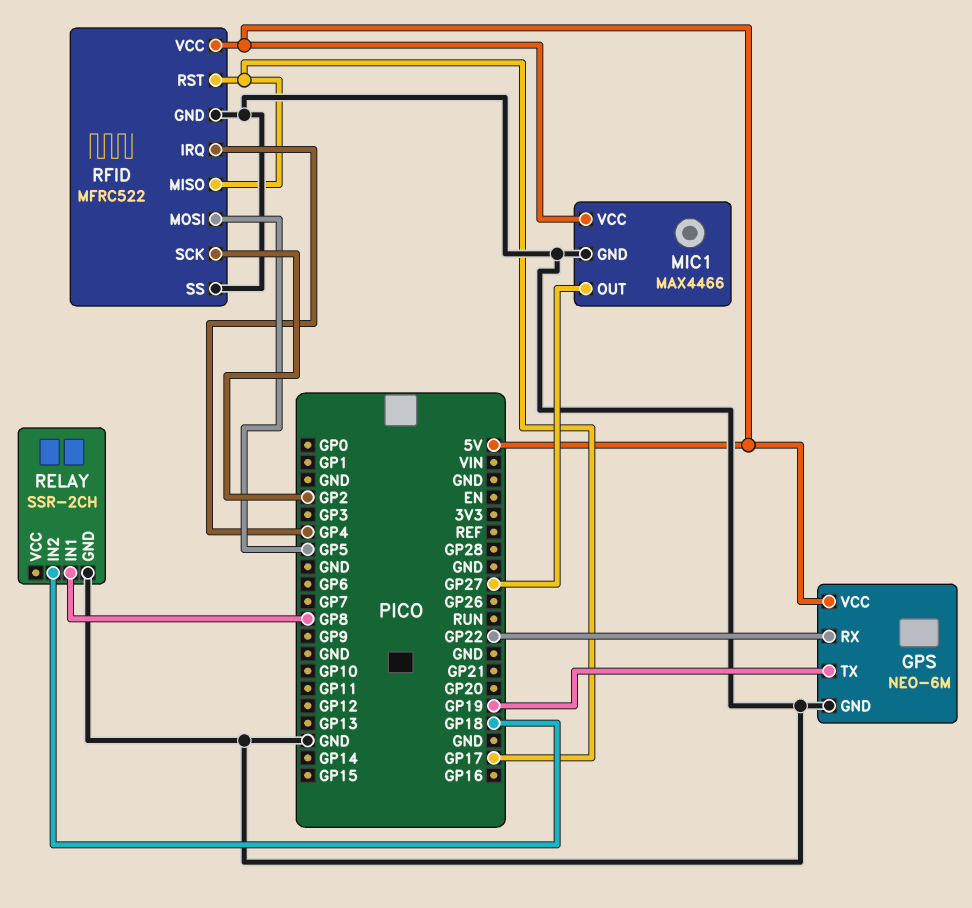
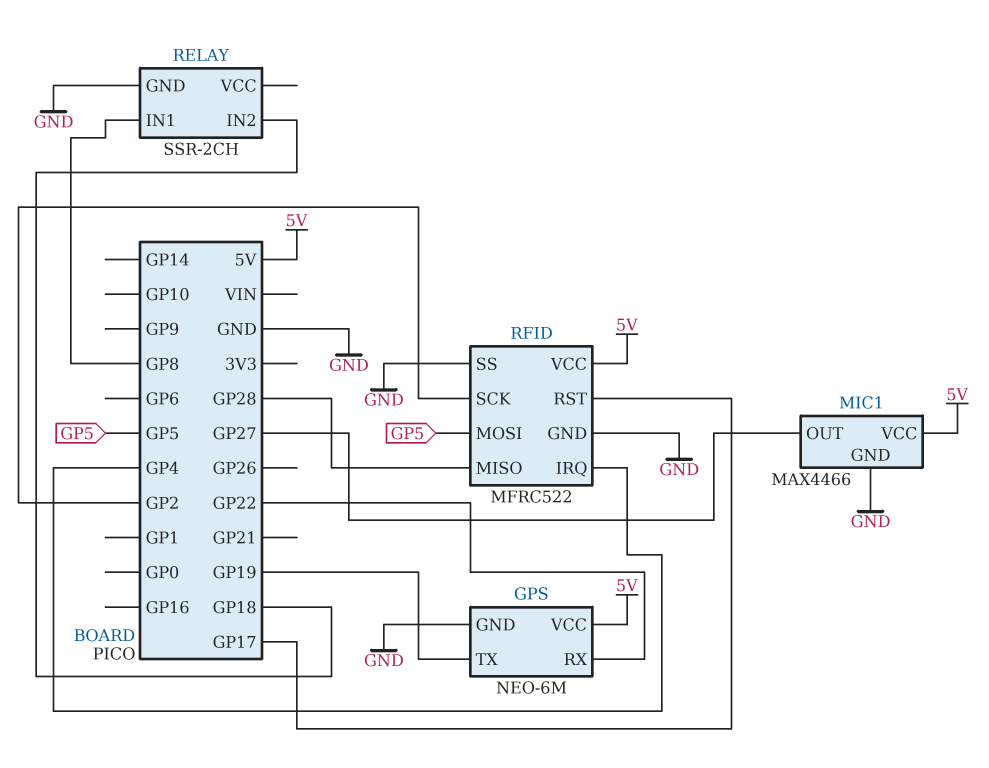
RFID pin MISO: GP17 -> GP28

